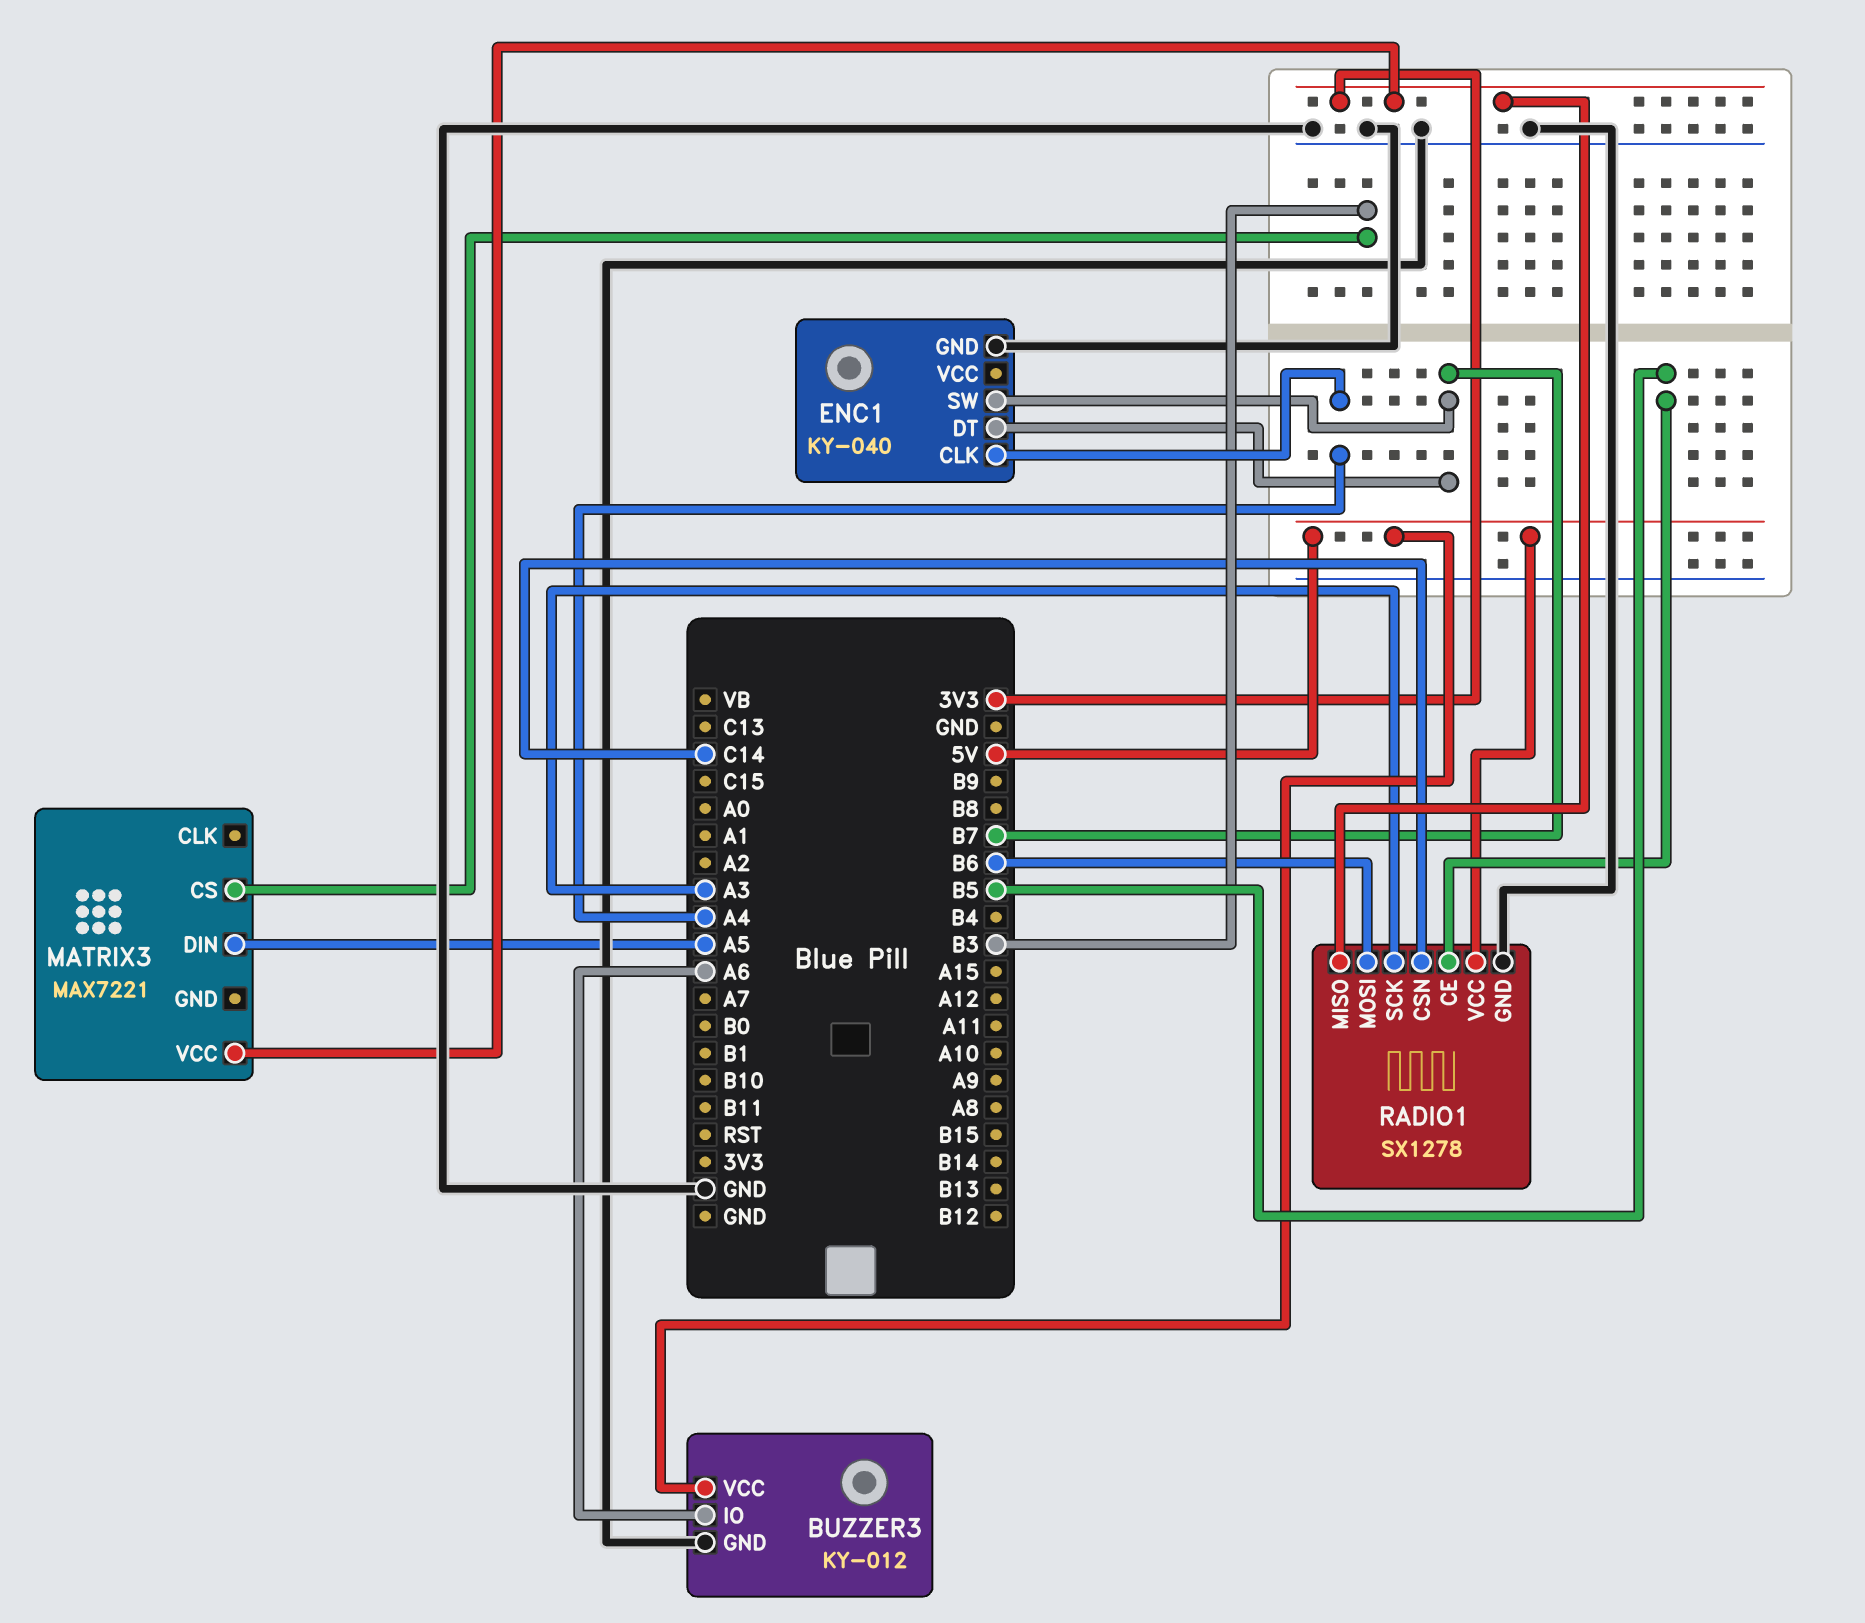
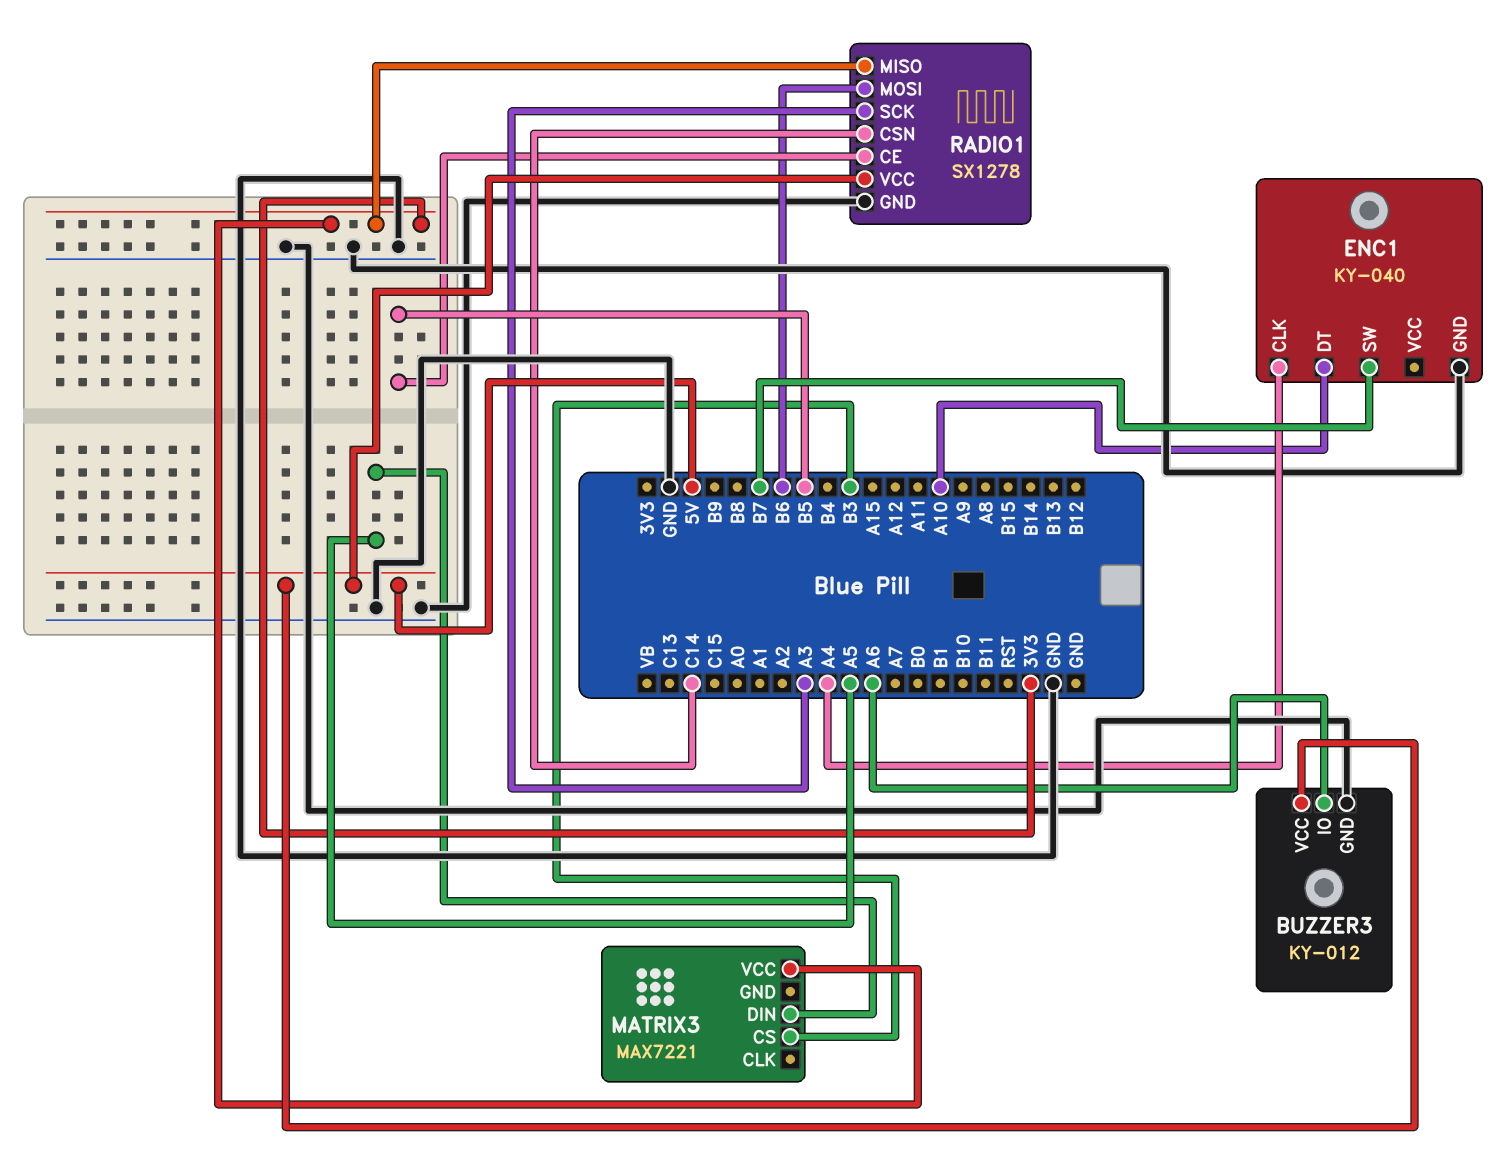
ENC1 pin DT: B7 -> A10

